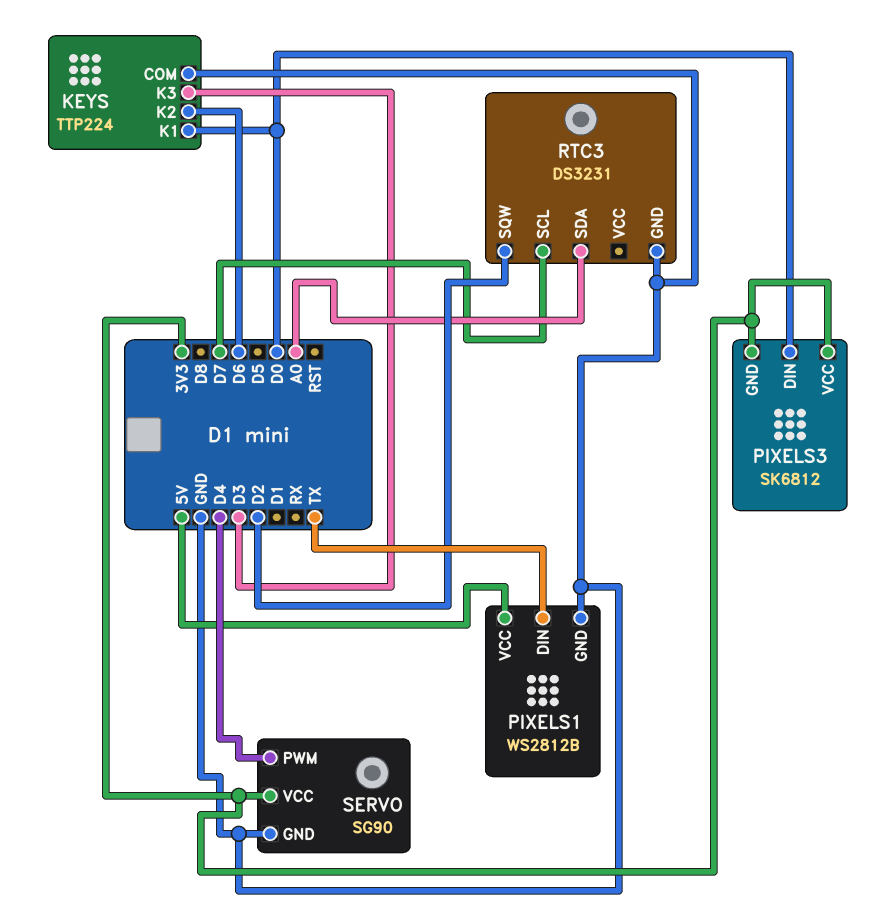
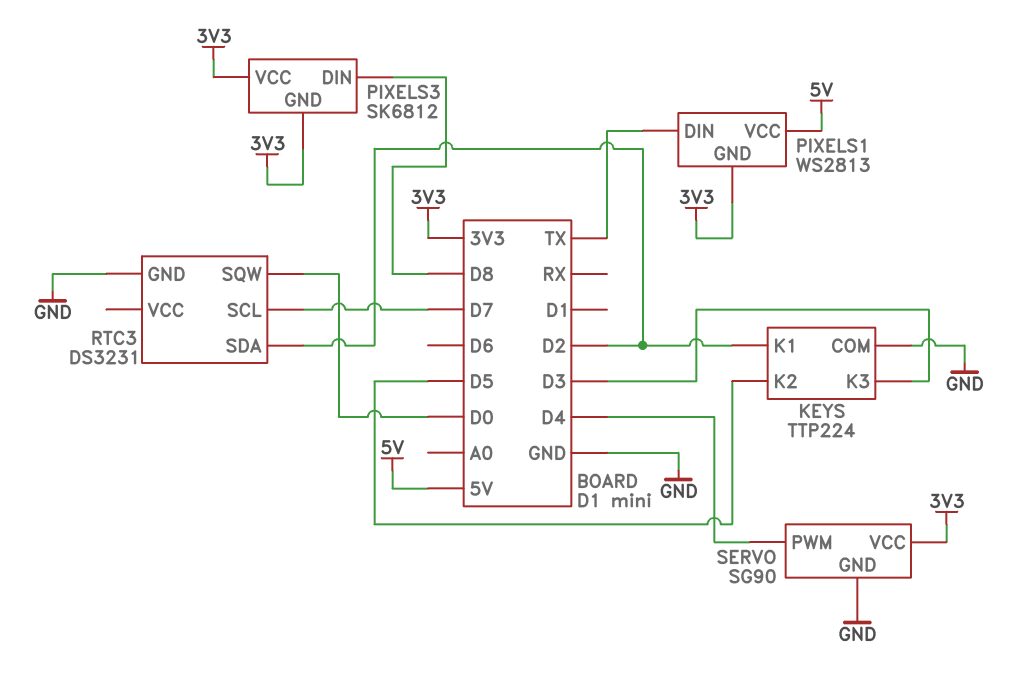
KEYS pin K1: D0 -> D2
KEYS pin K2: D6 -> D5
PIXELS1: WS2812B -> WS2813
PIXELS1 pin GND: GND -> 3V3
PIXELS3 pin DIN: D0 -> D8
RTC3 pin SDA: A0 -> D2
RTC3 pin SQW: D2 -> D0

